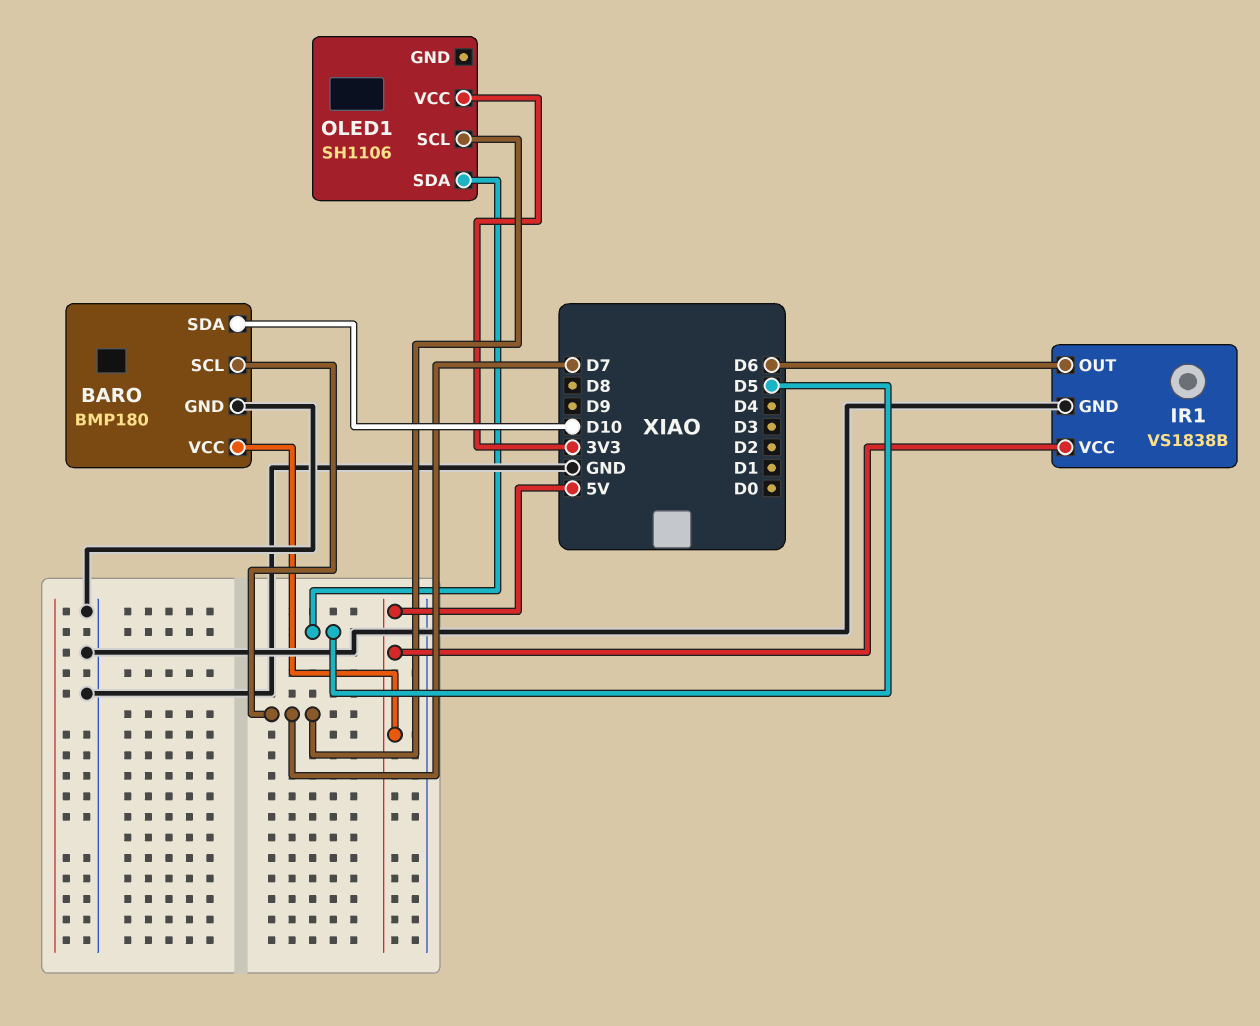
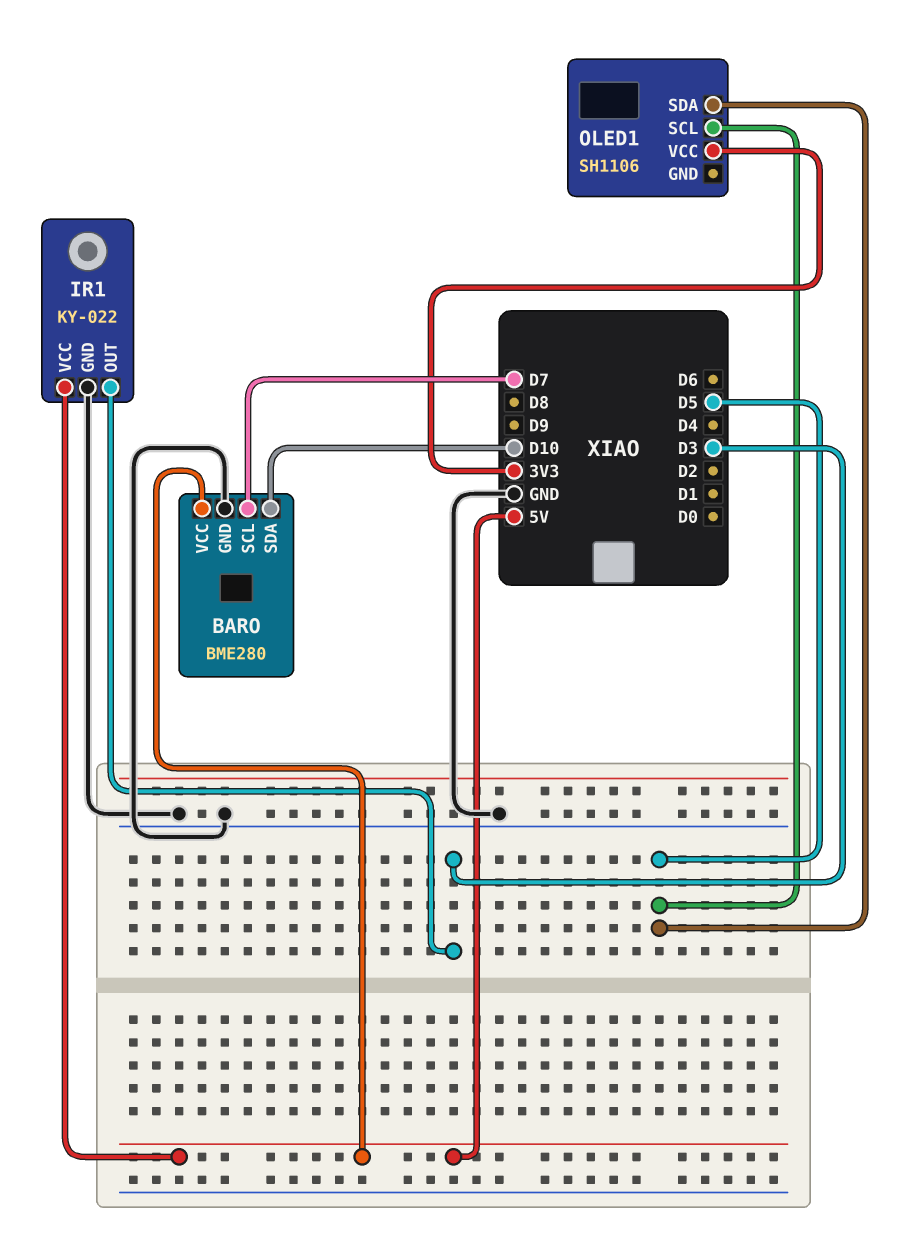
BARO: BMP180 -> BME280
IR1: VS1838B -> KY-022
IR1 pin OUT: D6 -> D3
OLED1 pin SCL: D7 -> D5

